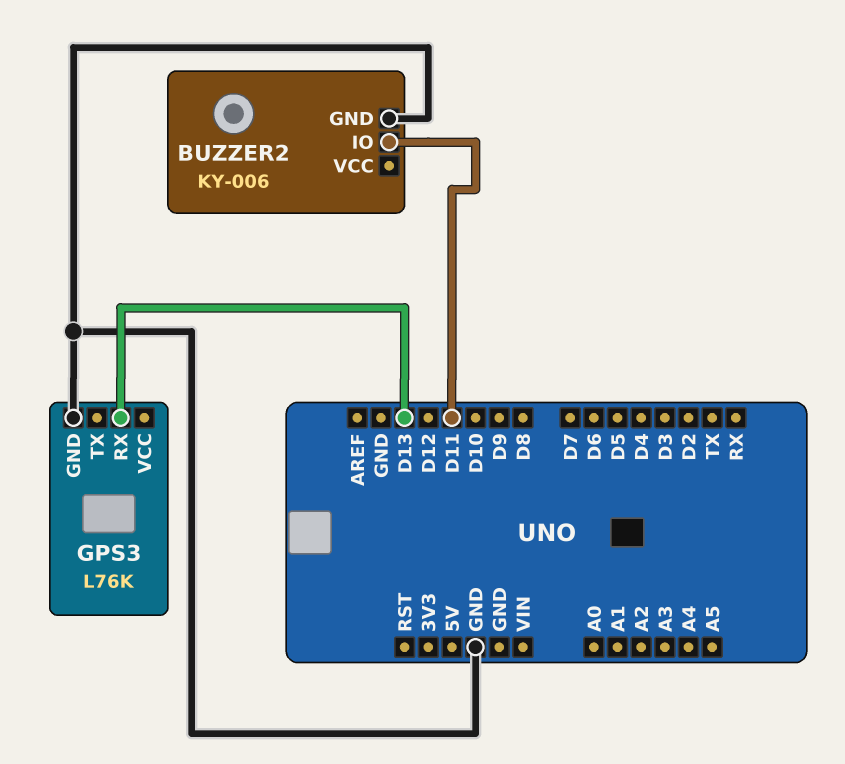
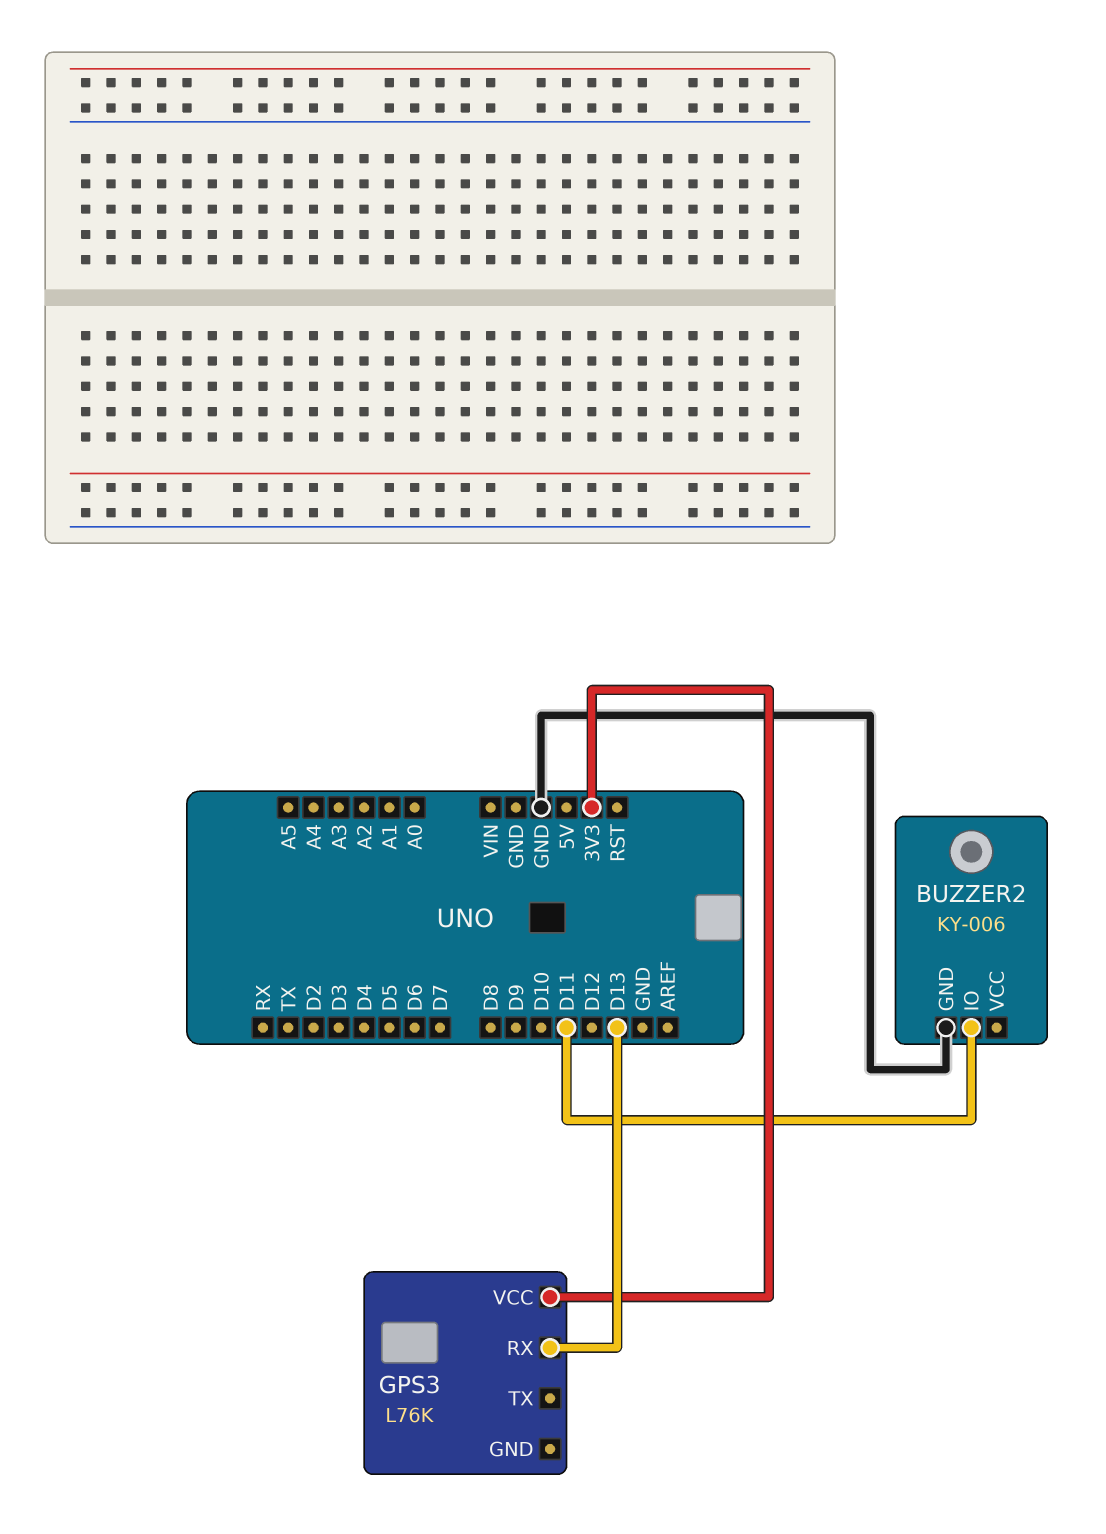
GPS3 pin GND: GND -> none
GPS3 pin VCC: none -> 3V3

